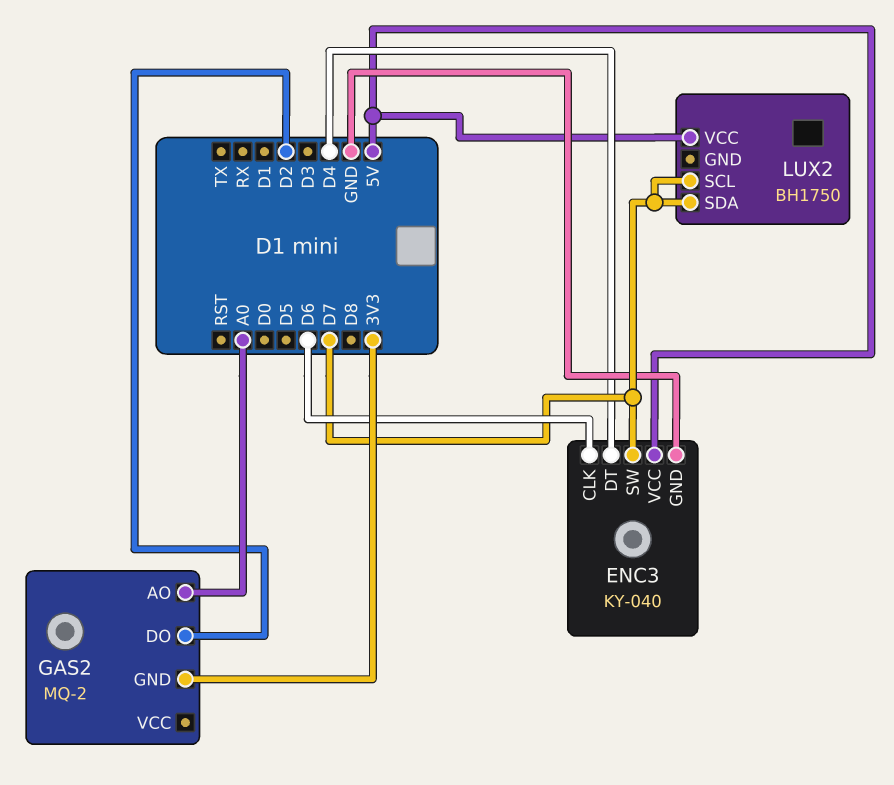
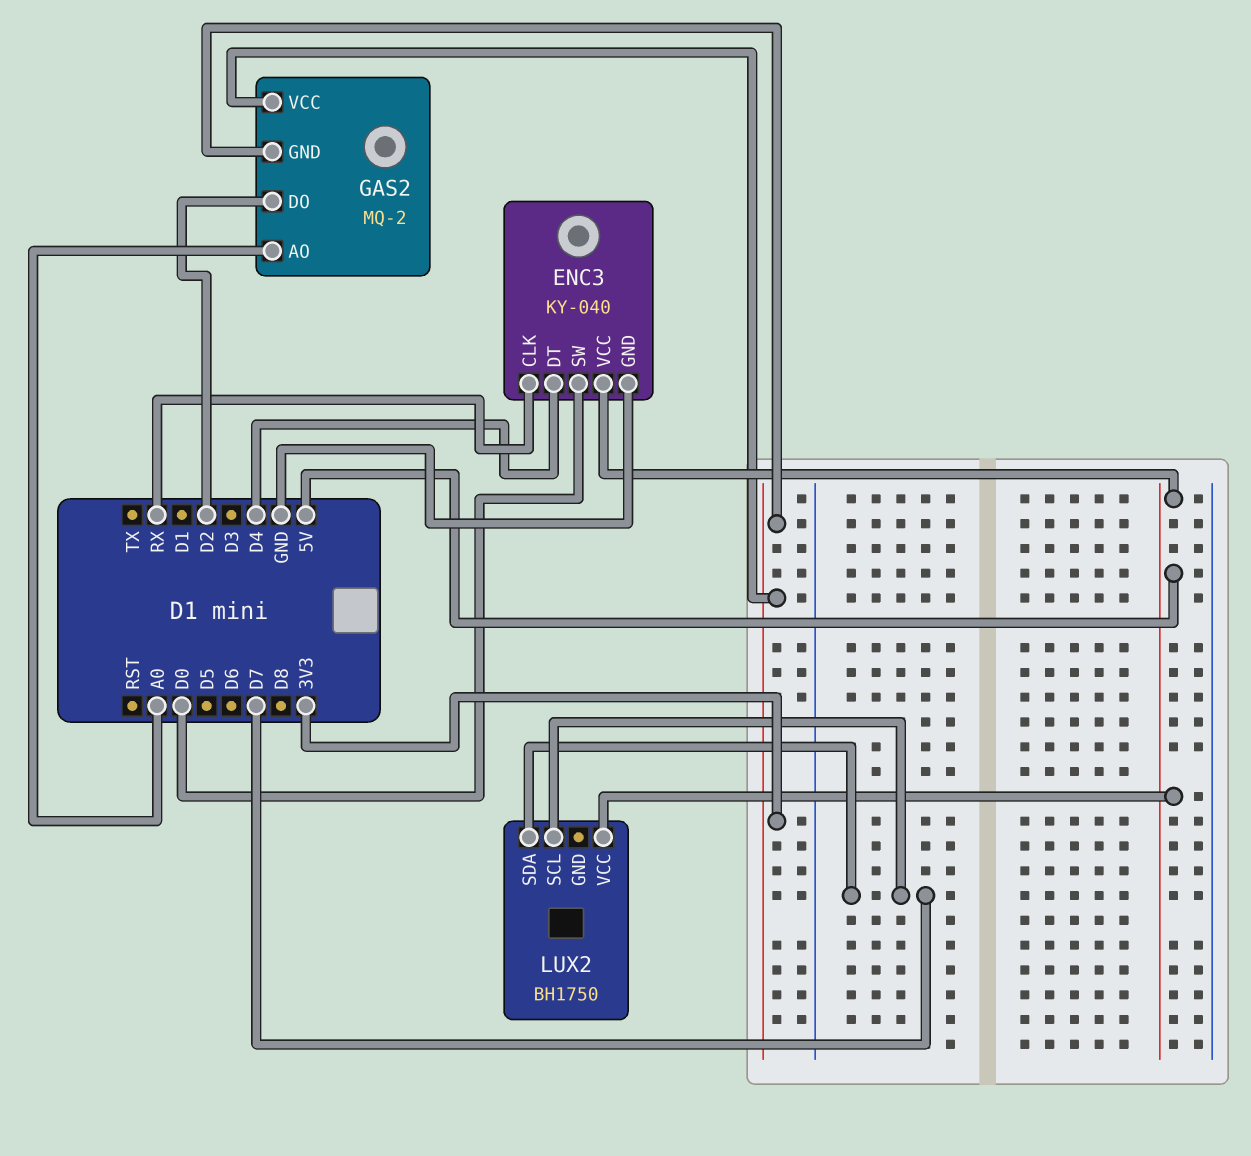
ENC3 pin CLK: D6 -> RX
ENC3 pin SW: D7 -> D0
GAS2 pin VCC: none -> 3V3

